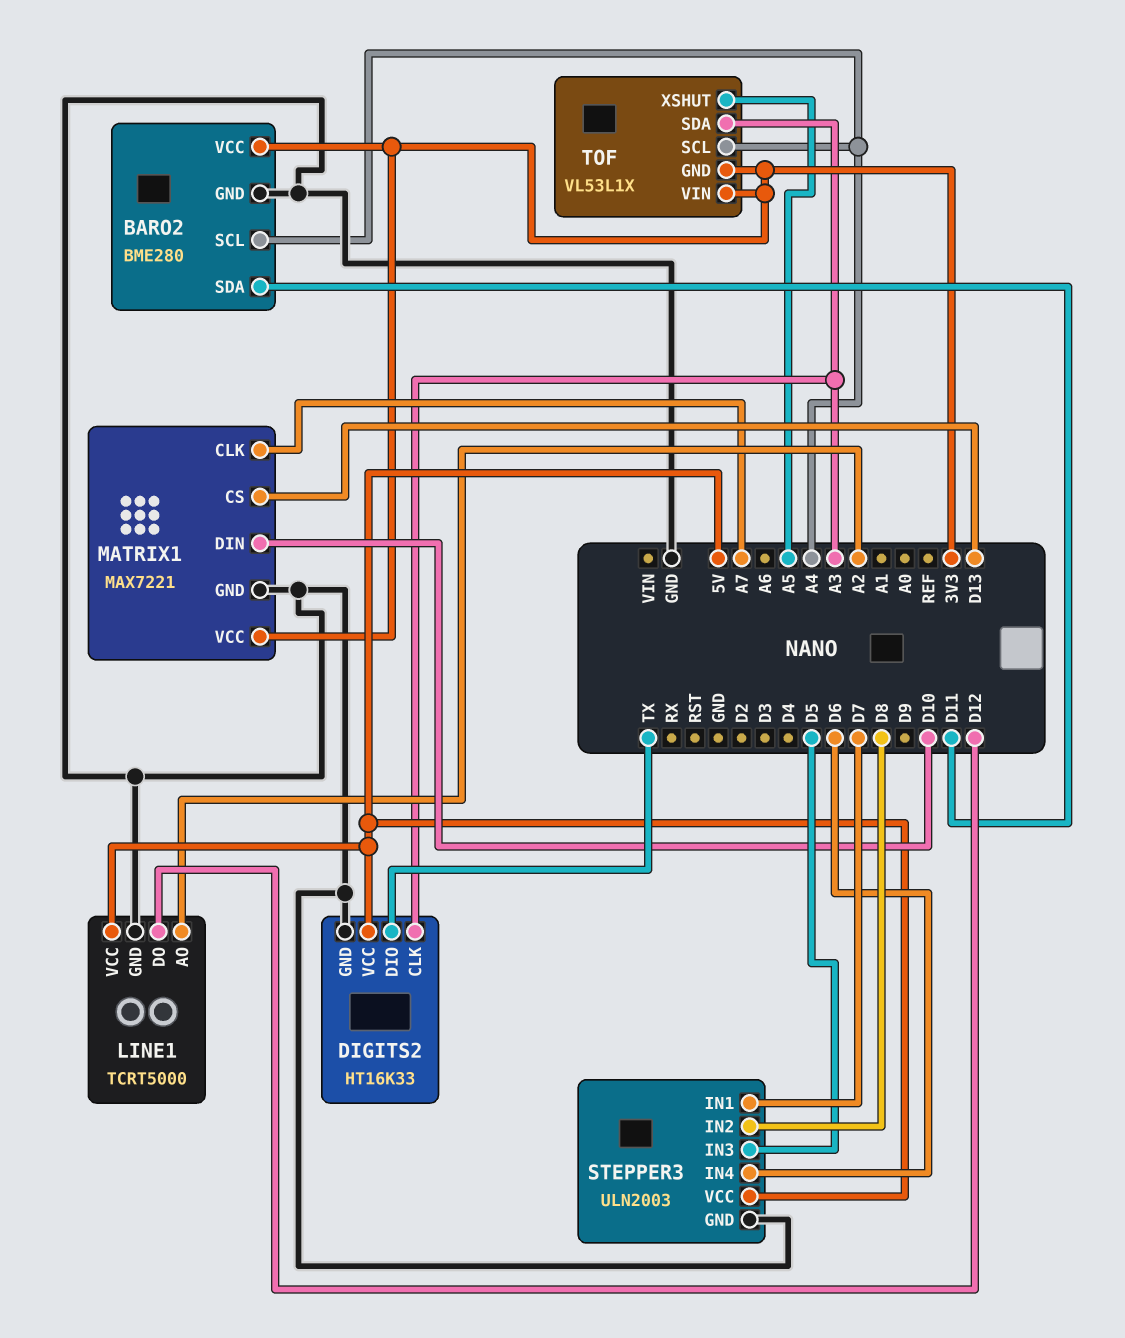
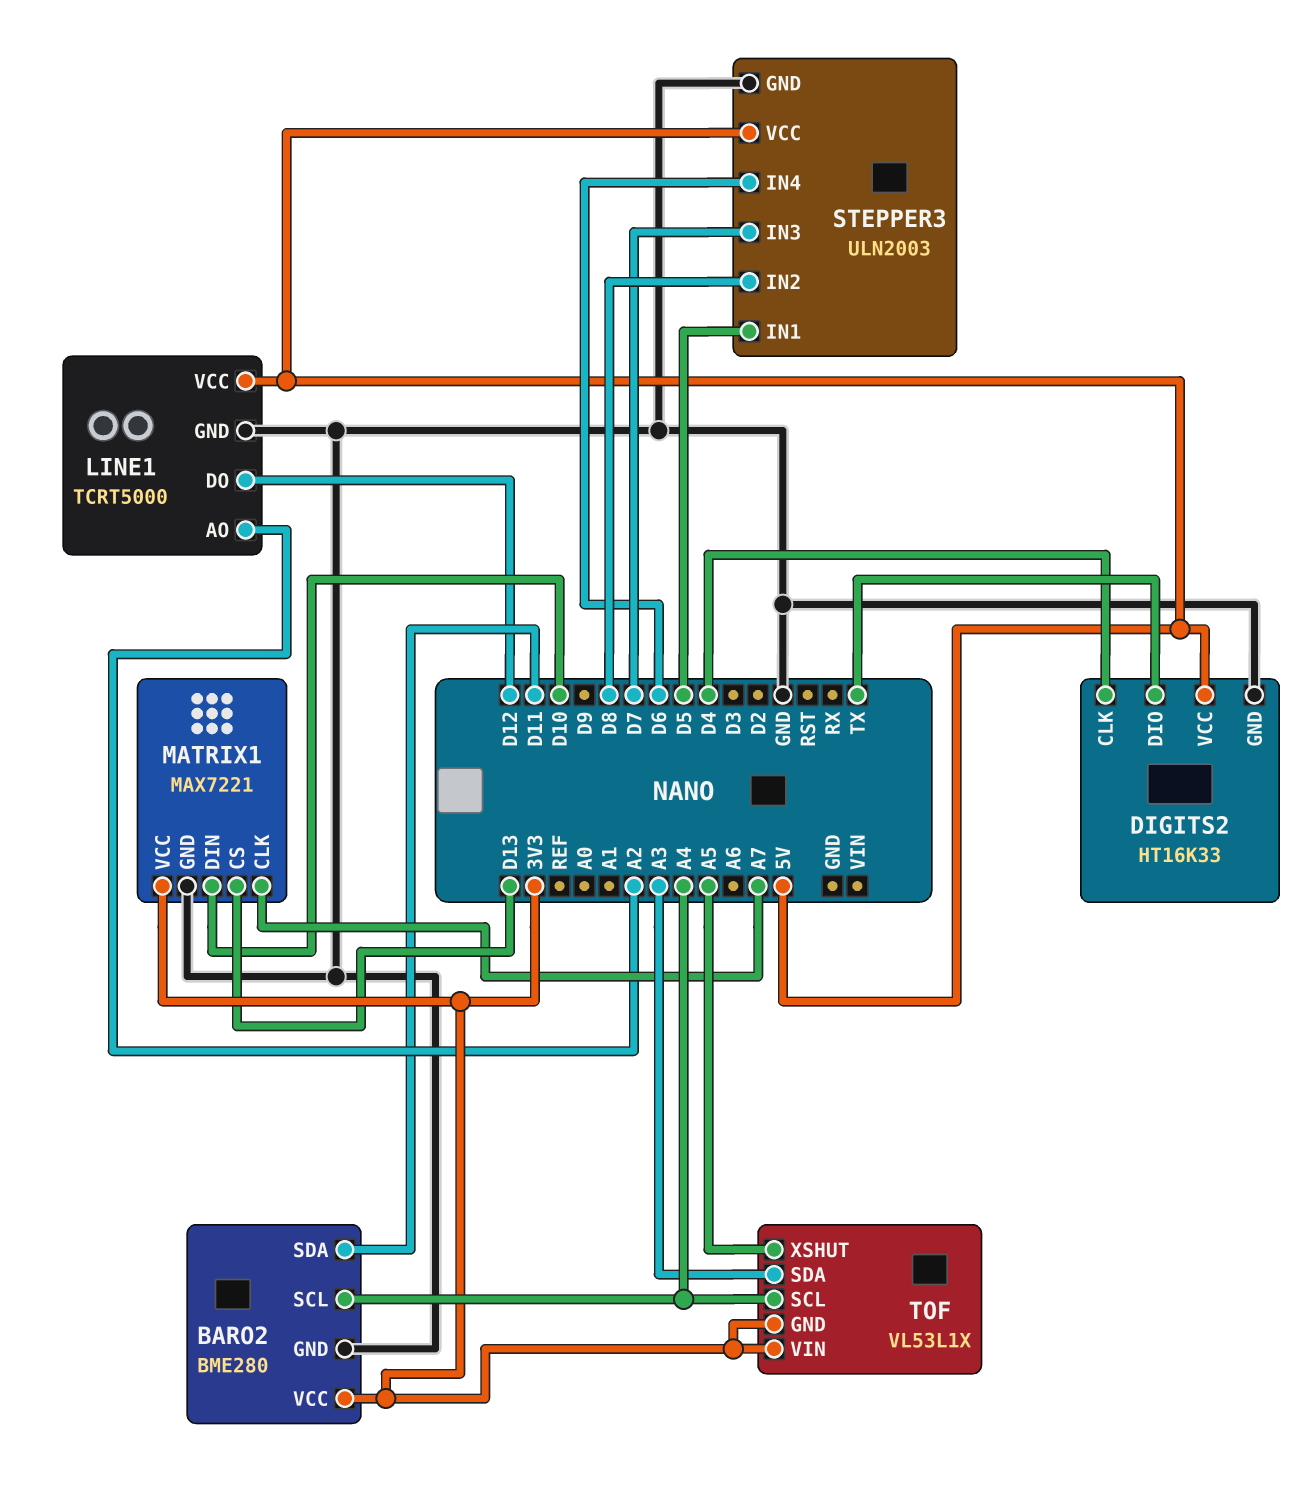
DIGITS2 pin CLK: A3 -> D4
STEPPER3 pin IN1: D7 -> D5
STEPPER3 pin IN3: D5 -> D7

